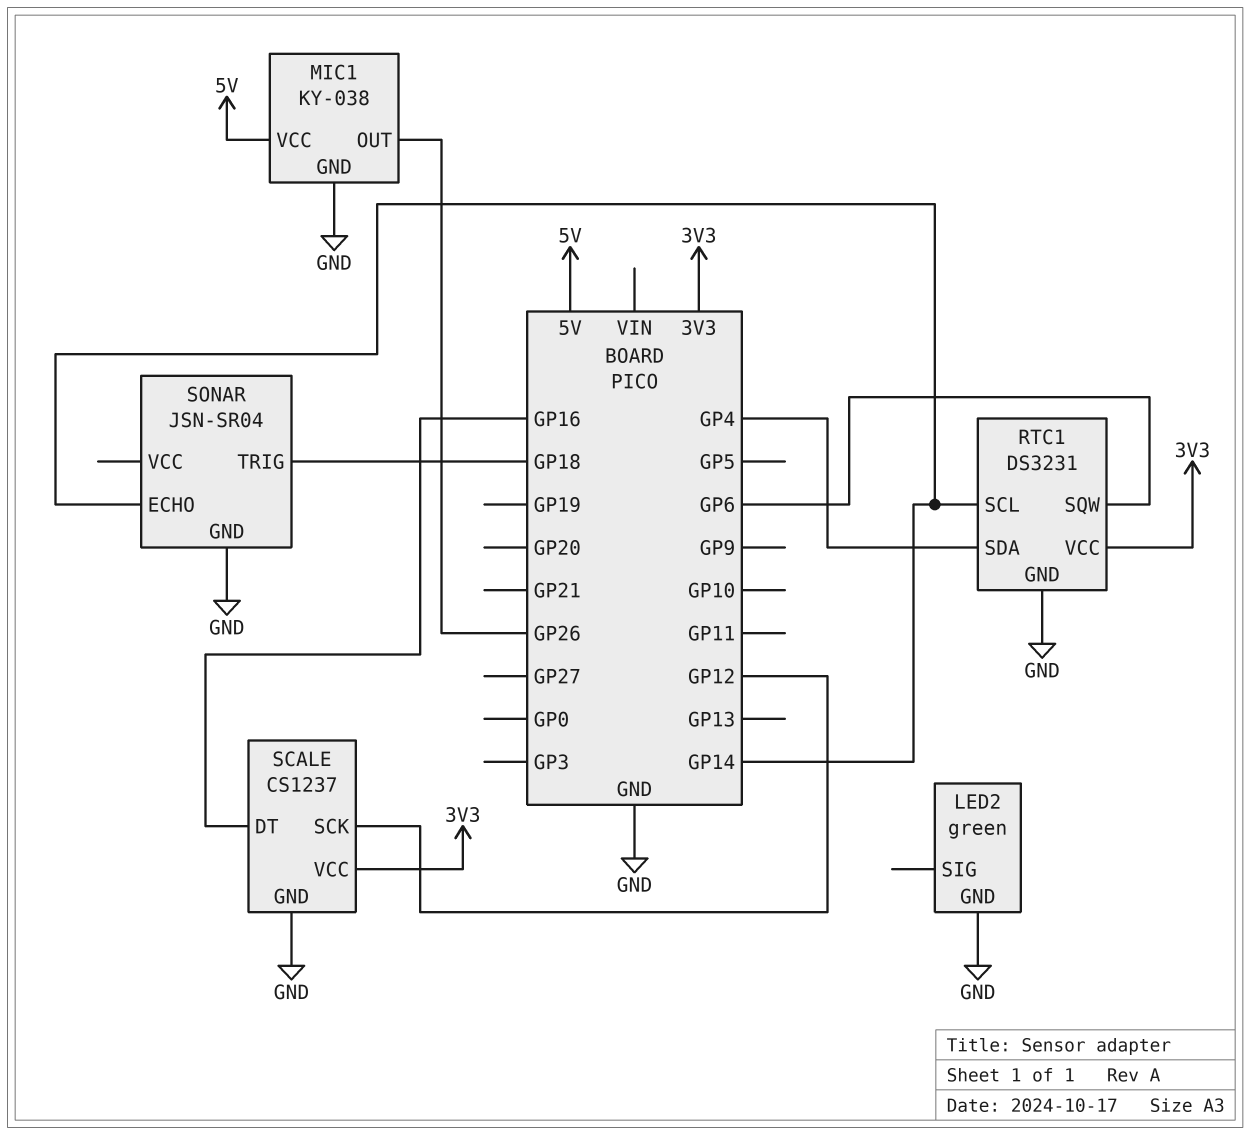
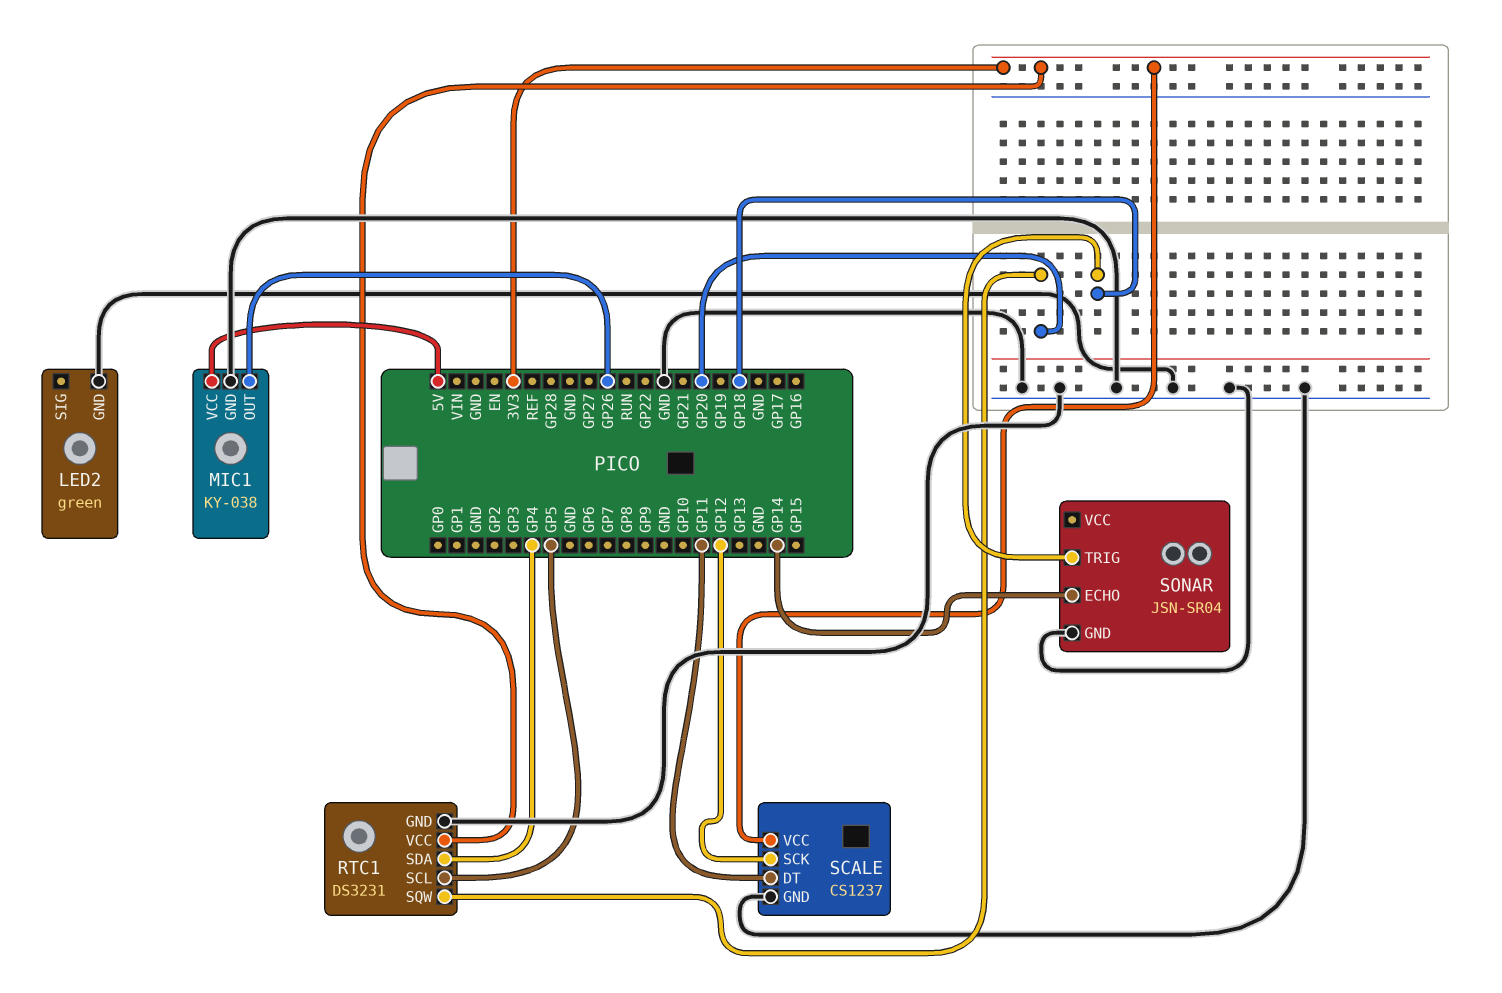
RTC1 pin SCL: GP14 -> GP5
RTC1 pin SQW: GP6 -> GP20
SCALE pin DT: GP16 -> GP11

